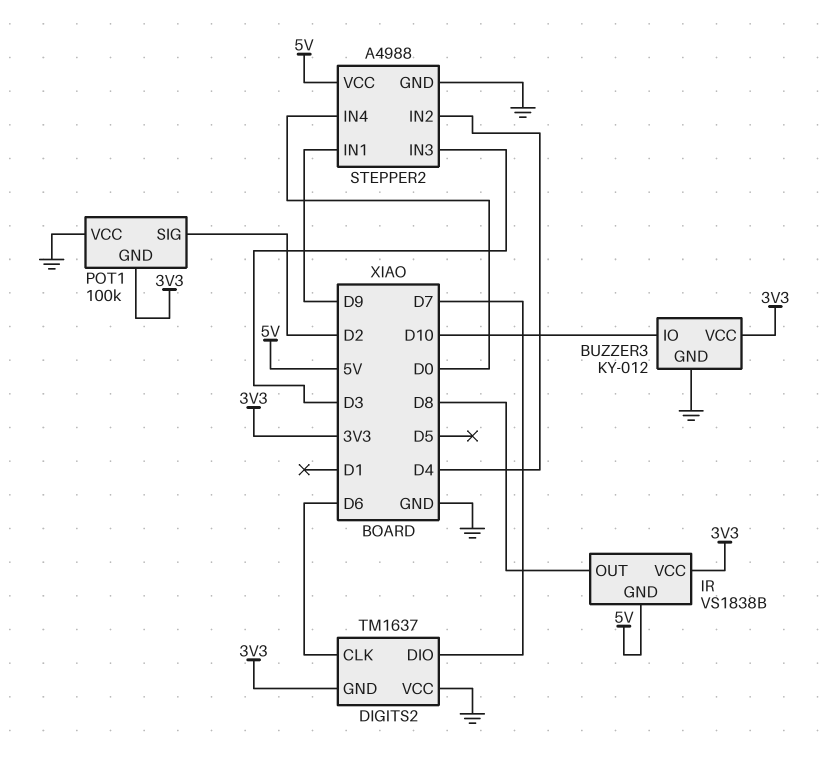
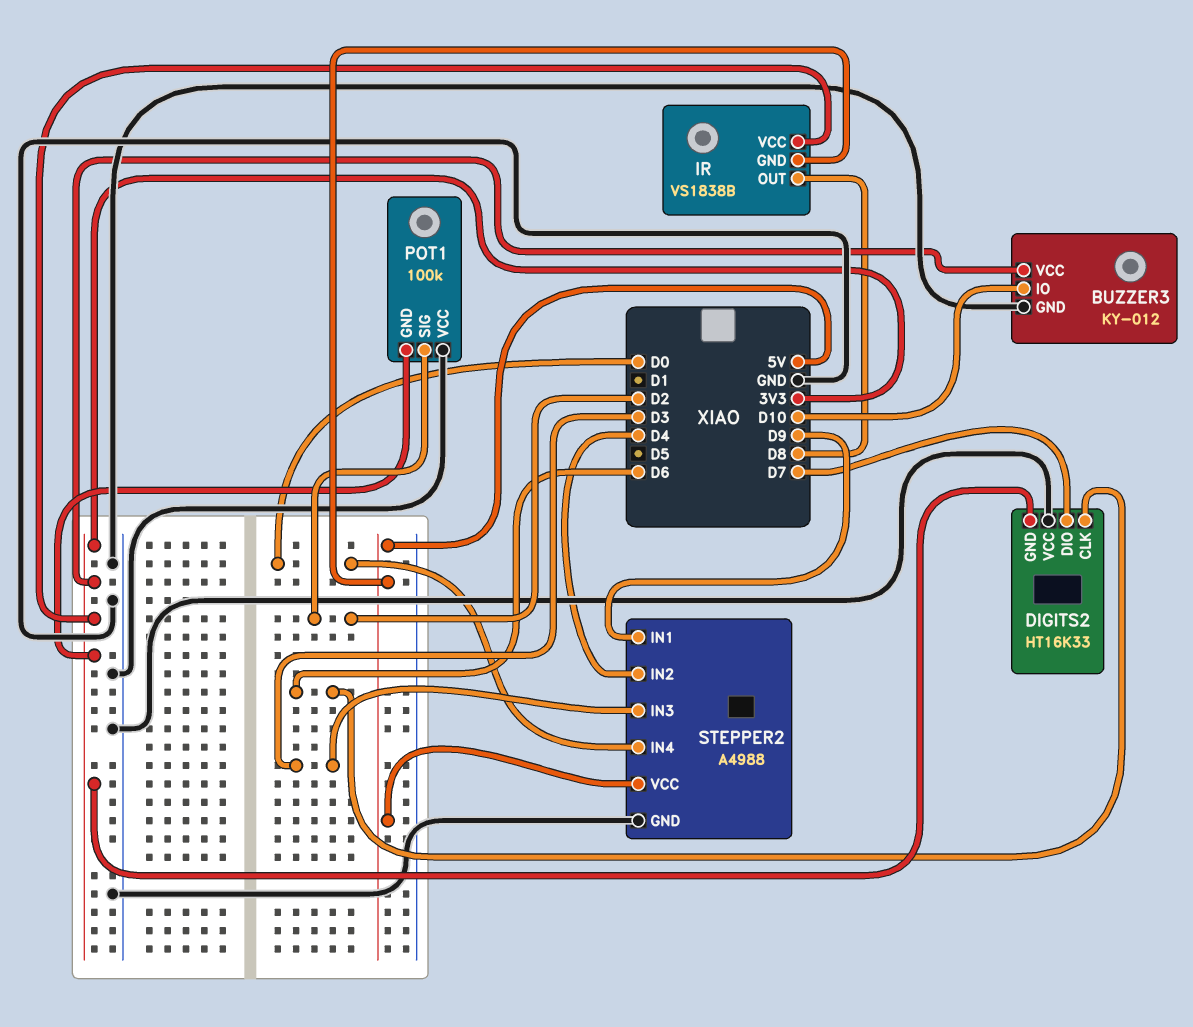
DIGITS2: TM1637 -> HT16K33

